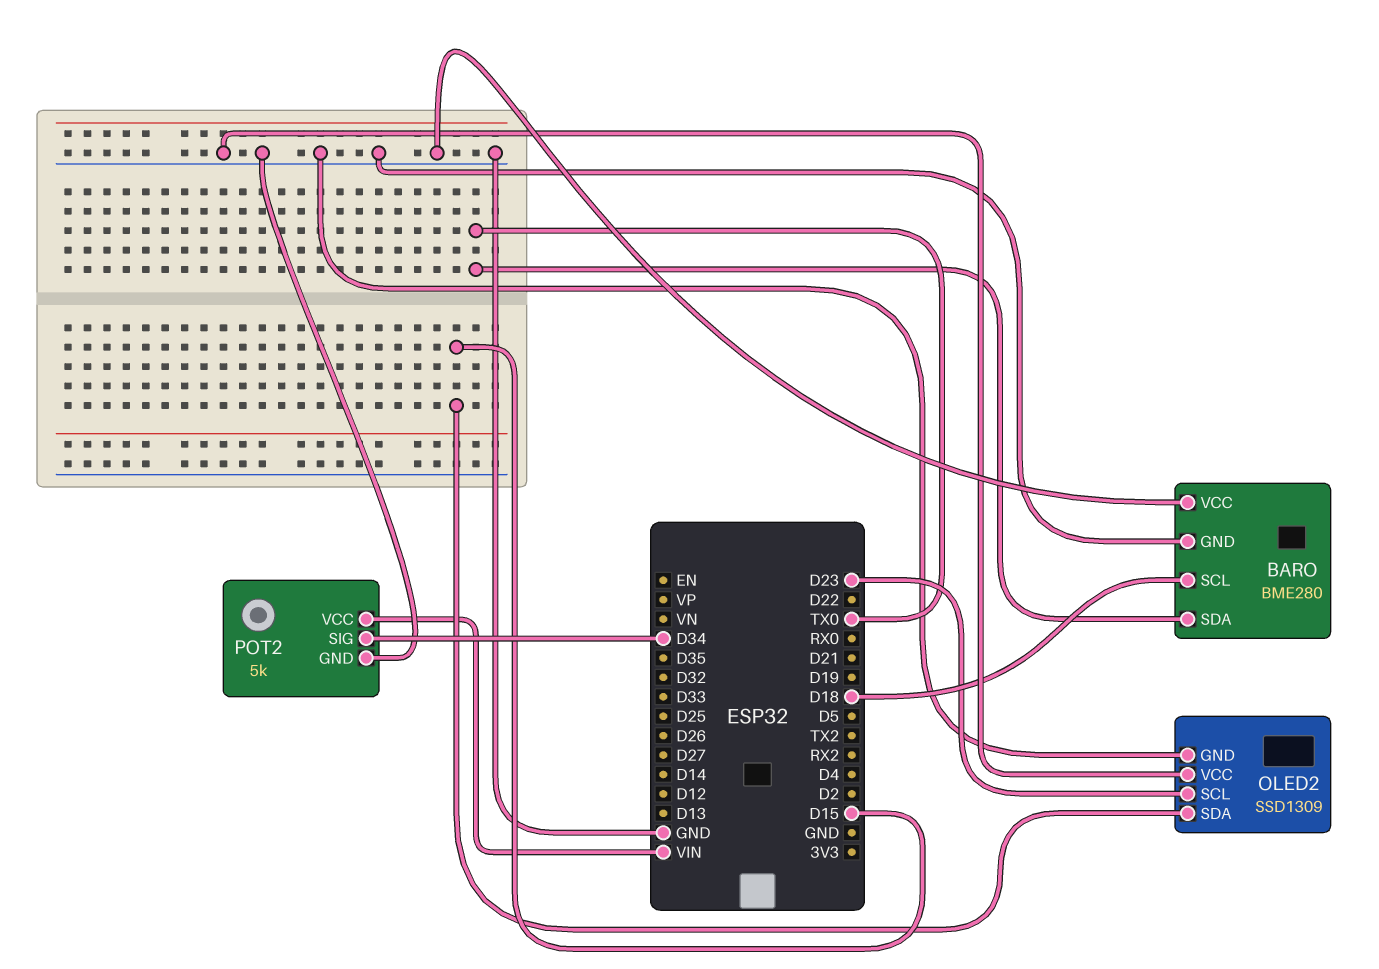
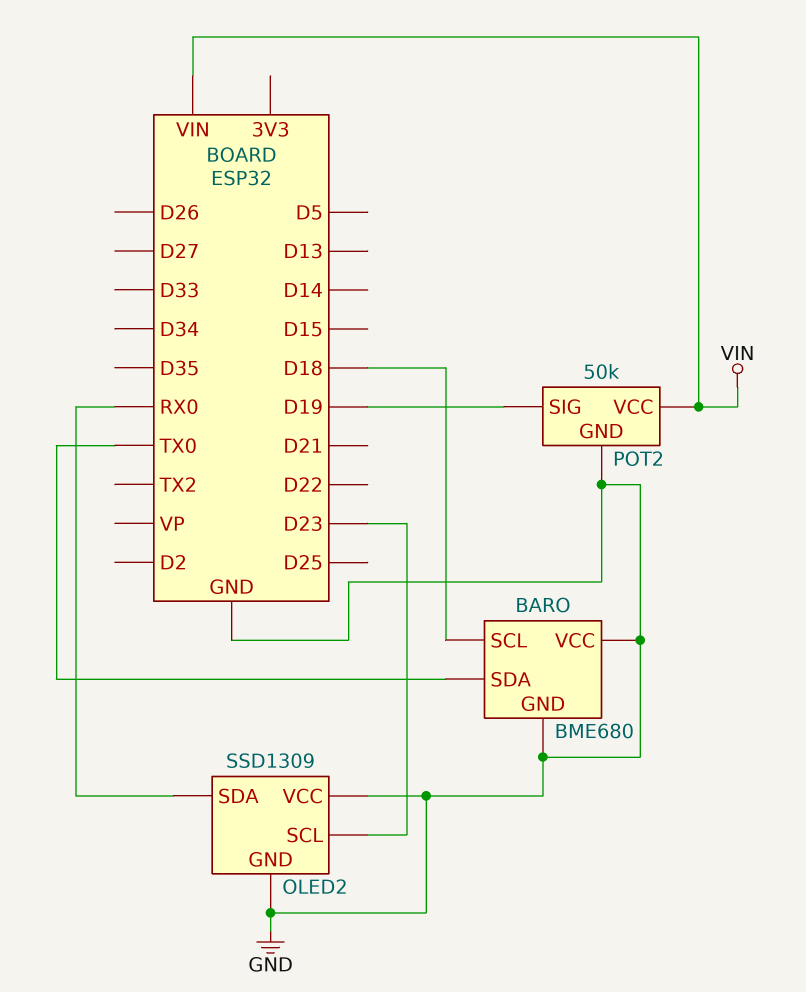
BARO: BME280 -> BME680
OLED2 pin SDA: D15 -> RX0
POT2: 5k -> 50k
POT2 pin SIG: D34 -> D19

